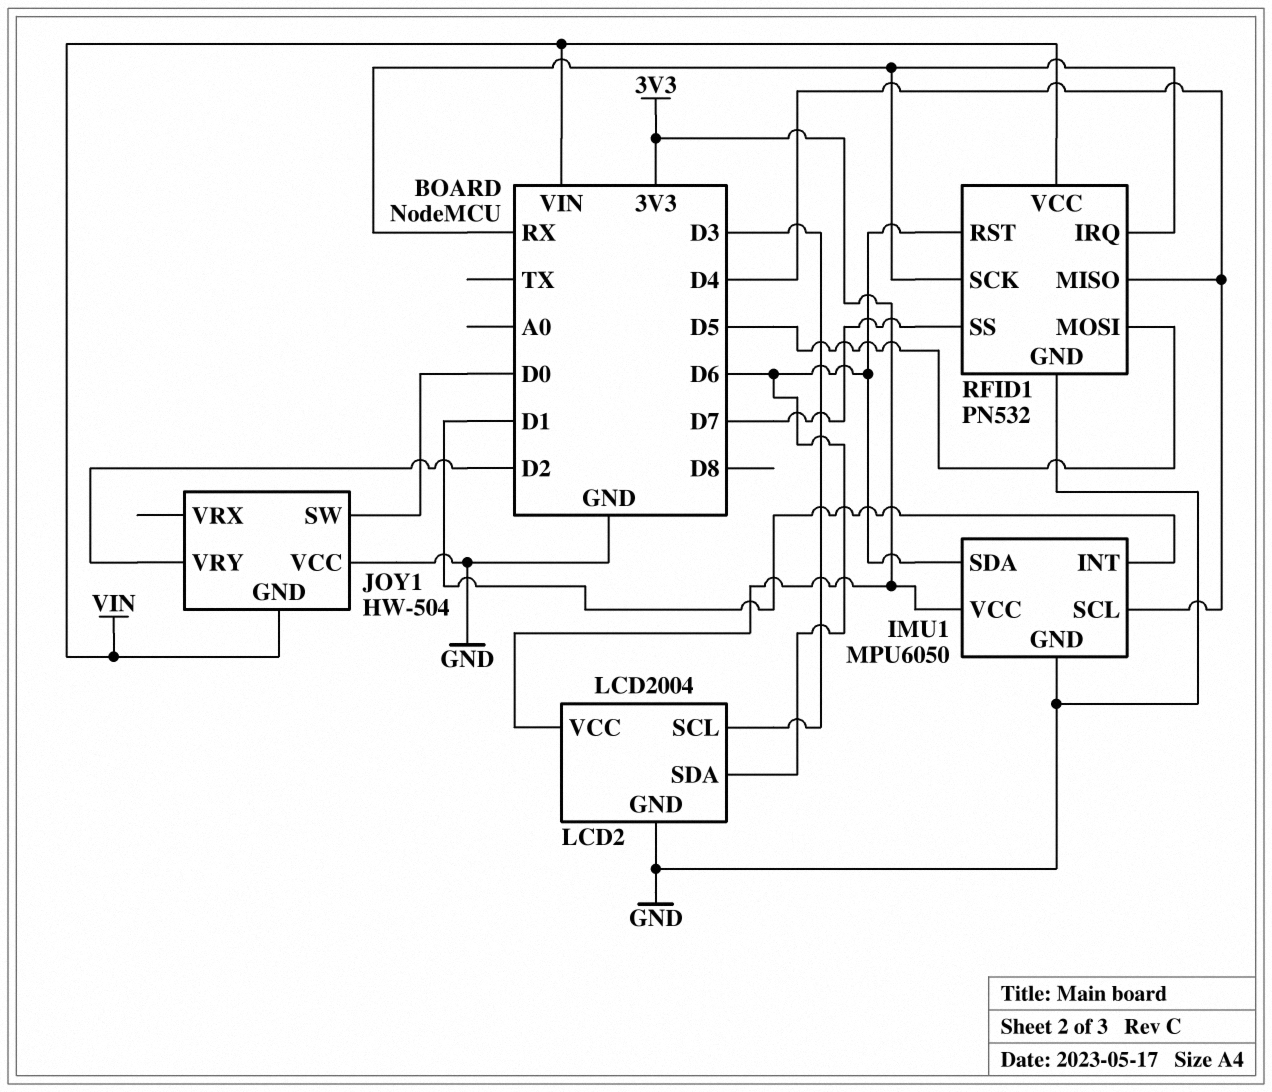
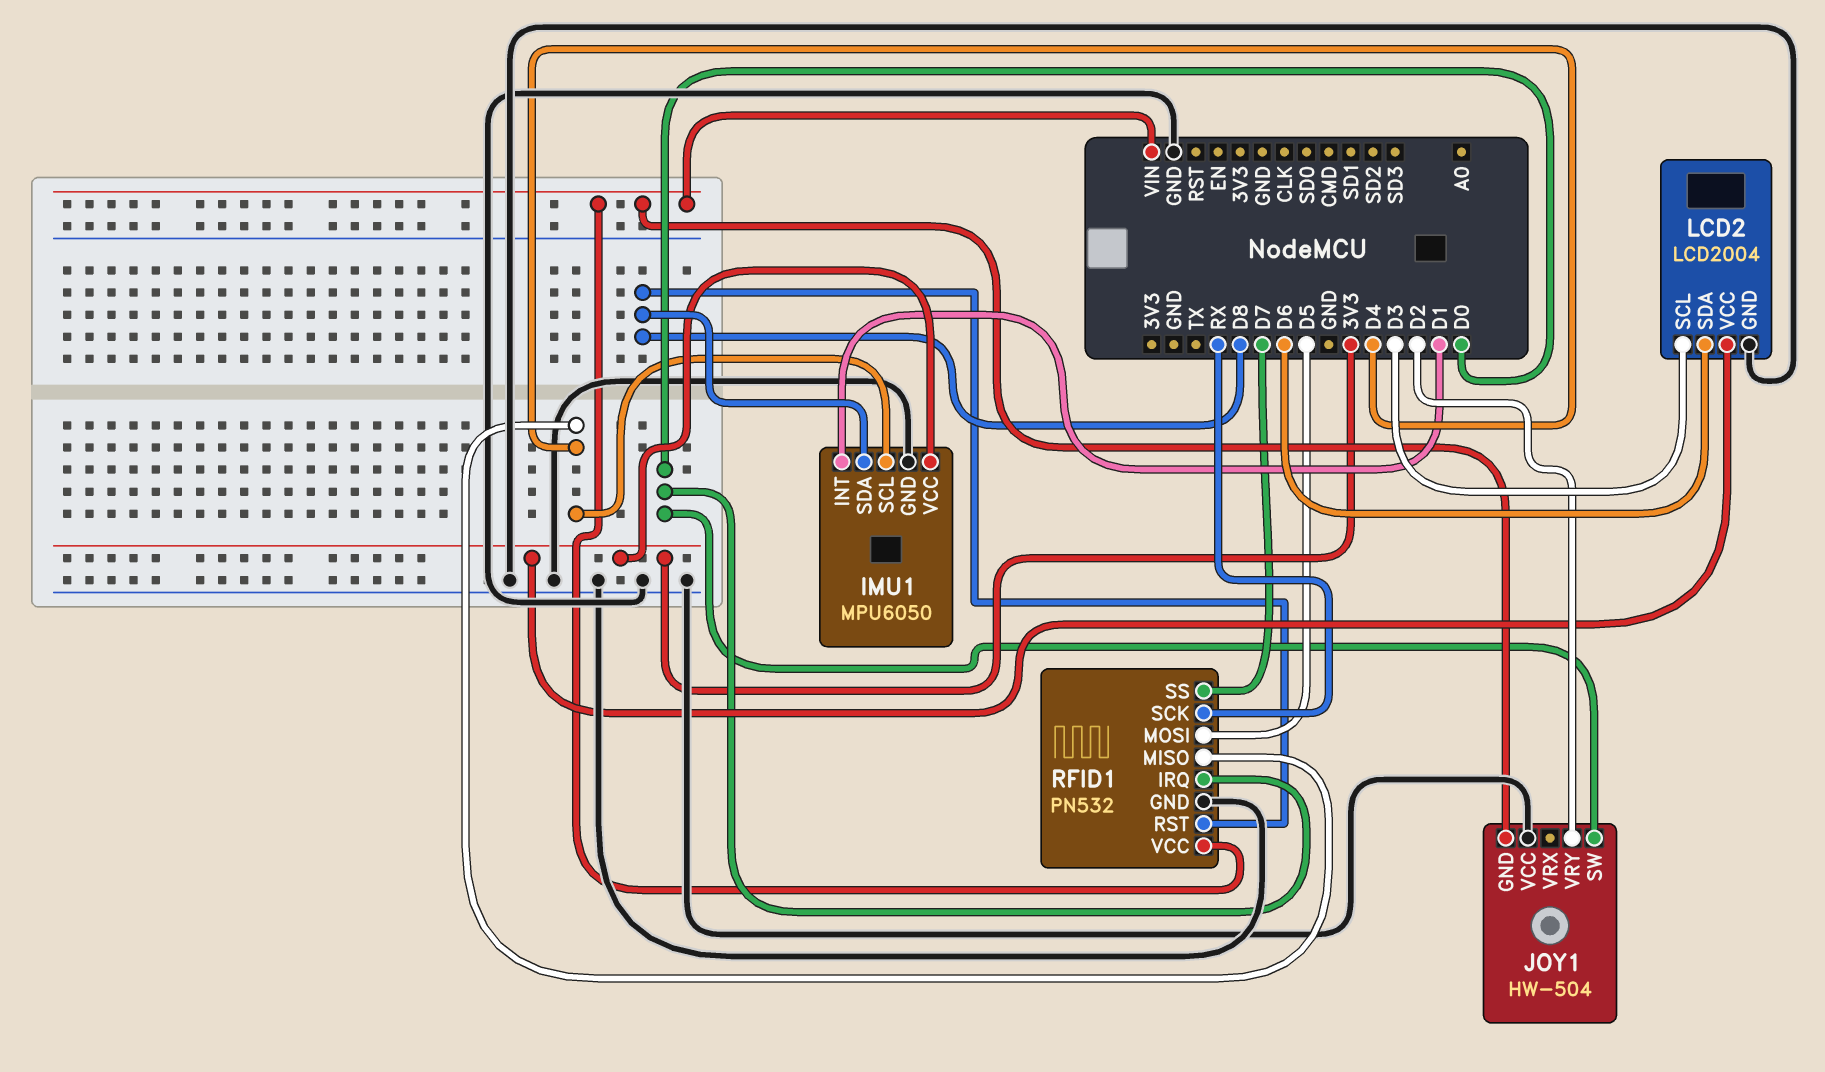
IMU1 pin SDA: D6 -> D8
RFID1 pin IRQ: RX -> D0
RFID1 pin RST: D6 -> D8

